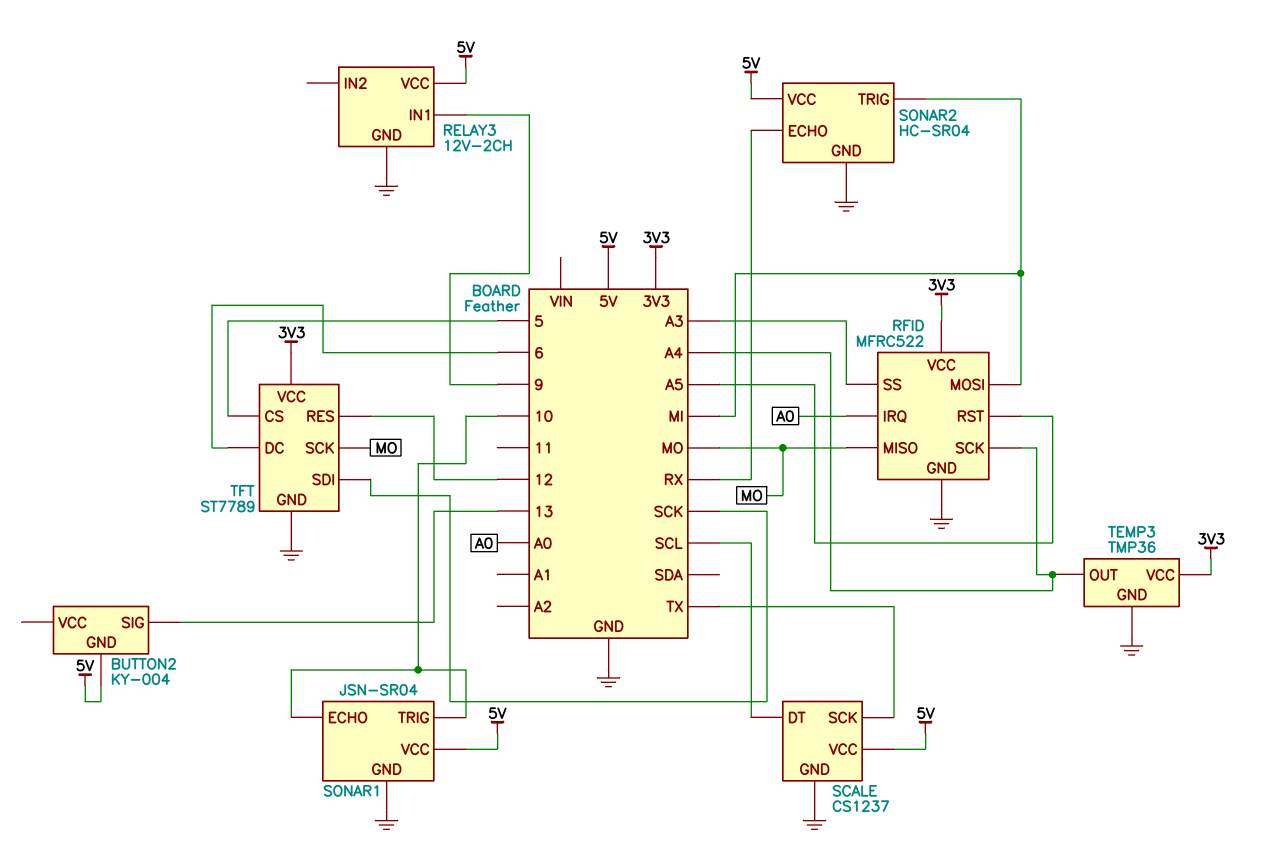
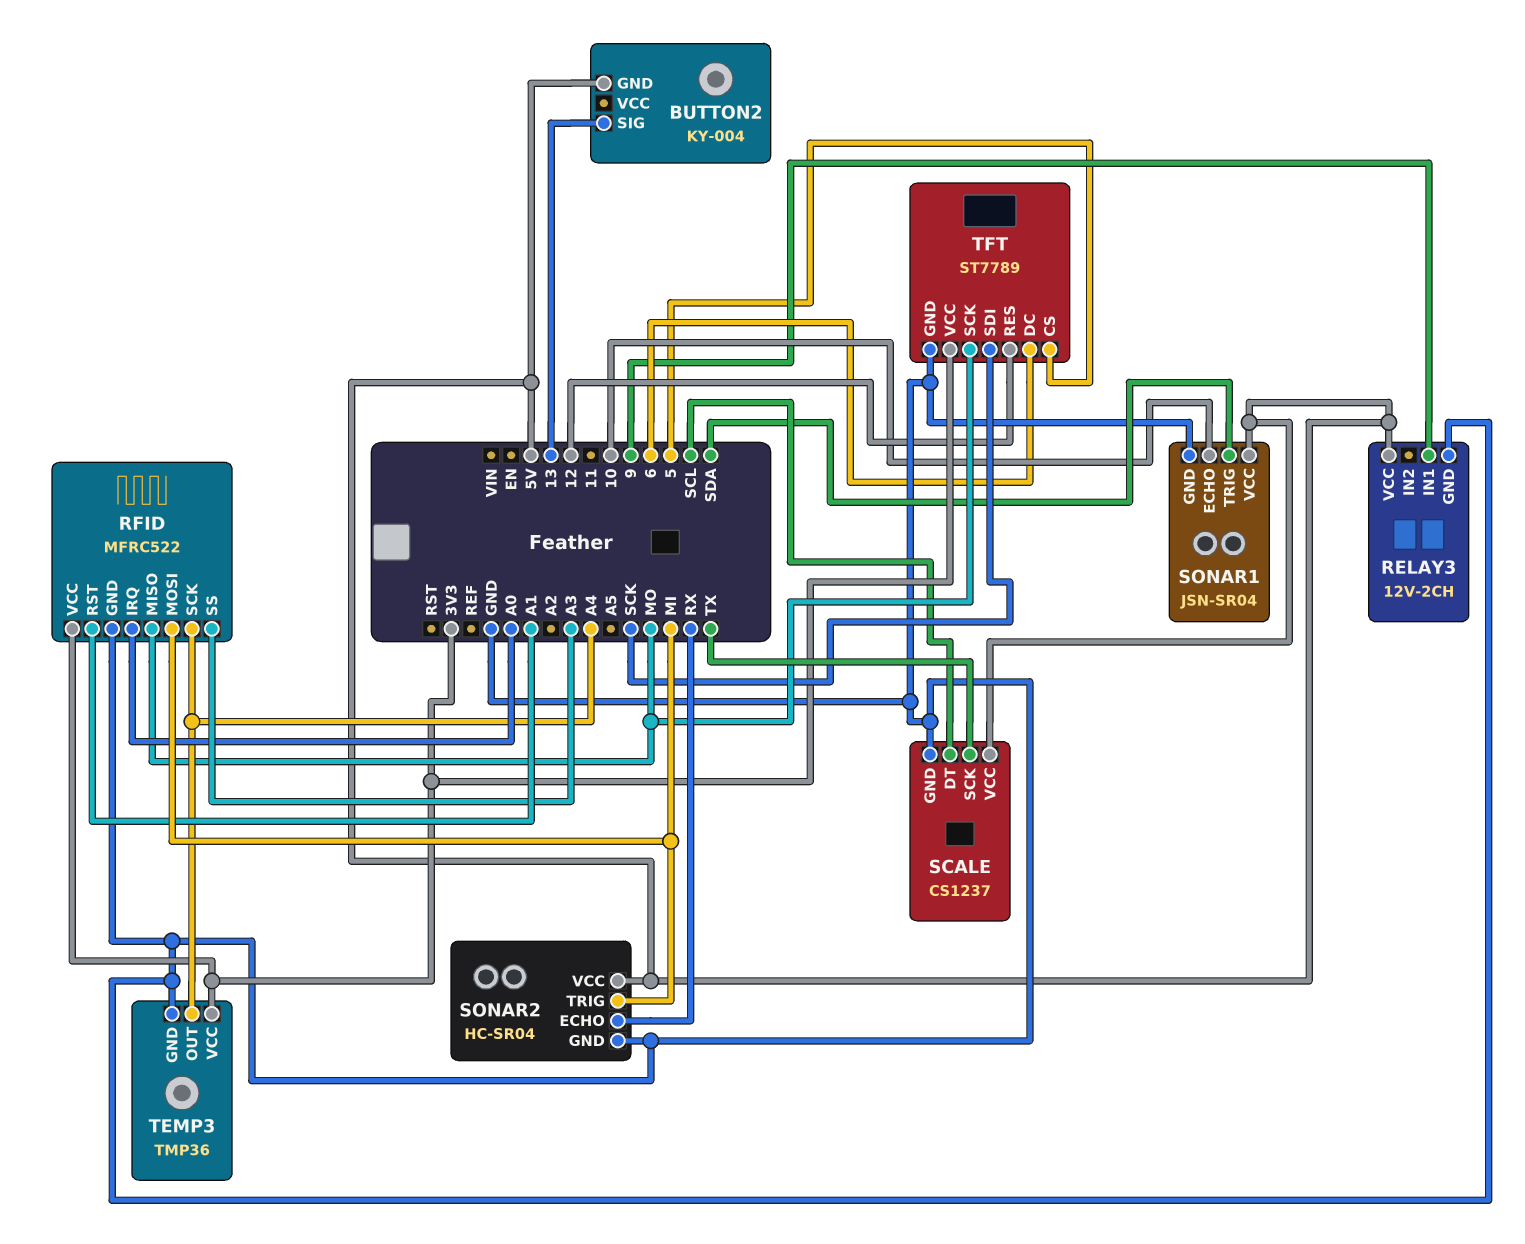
RFID pin RST: A5 -> A1
SONAR1 pin TRIG: 10 -> SDA

